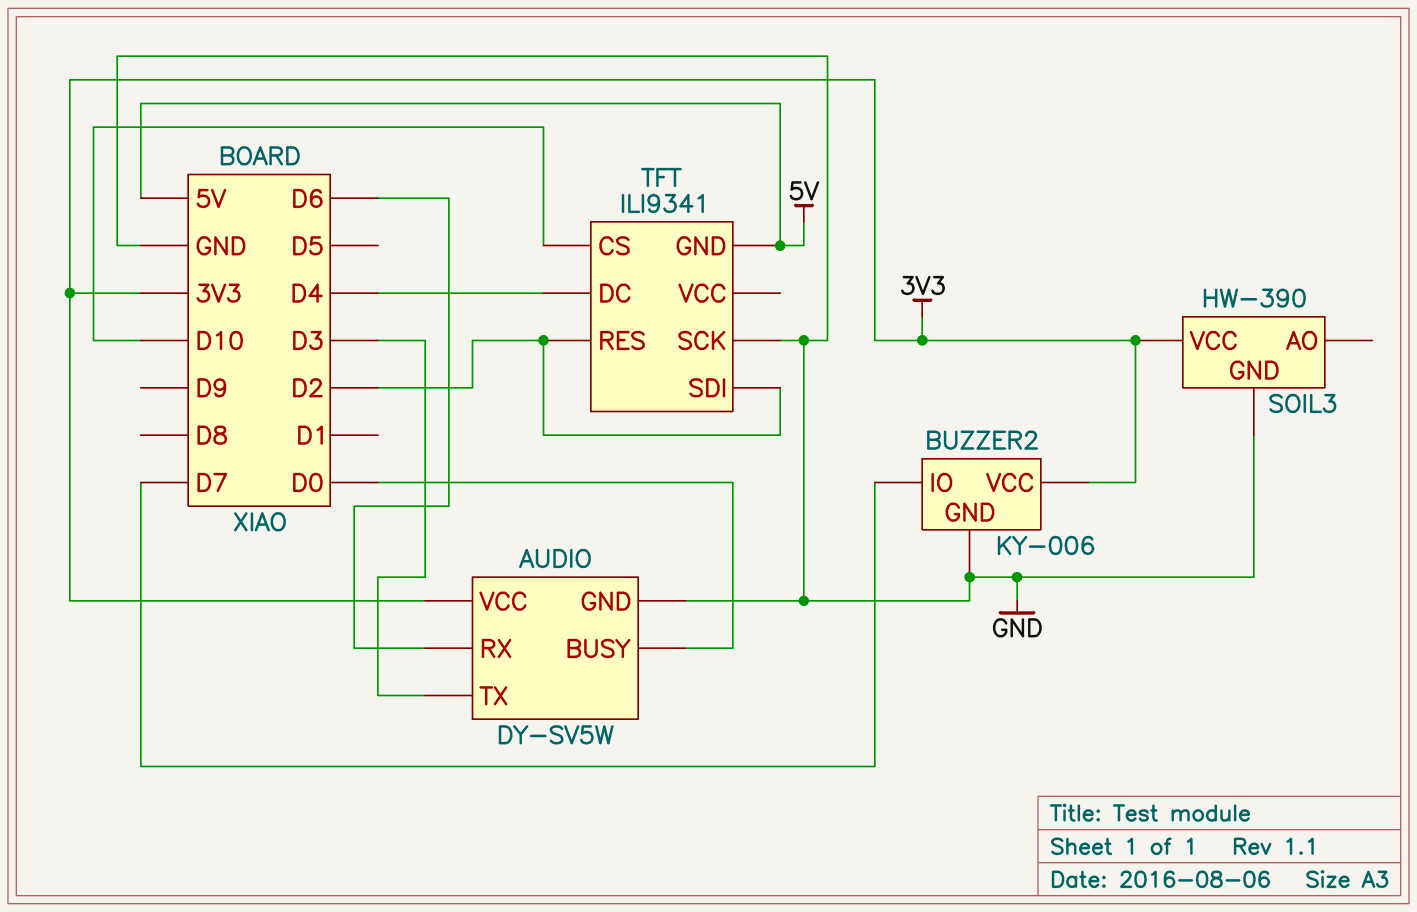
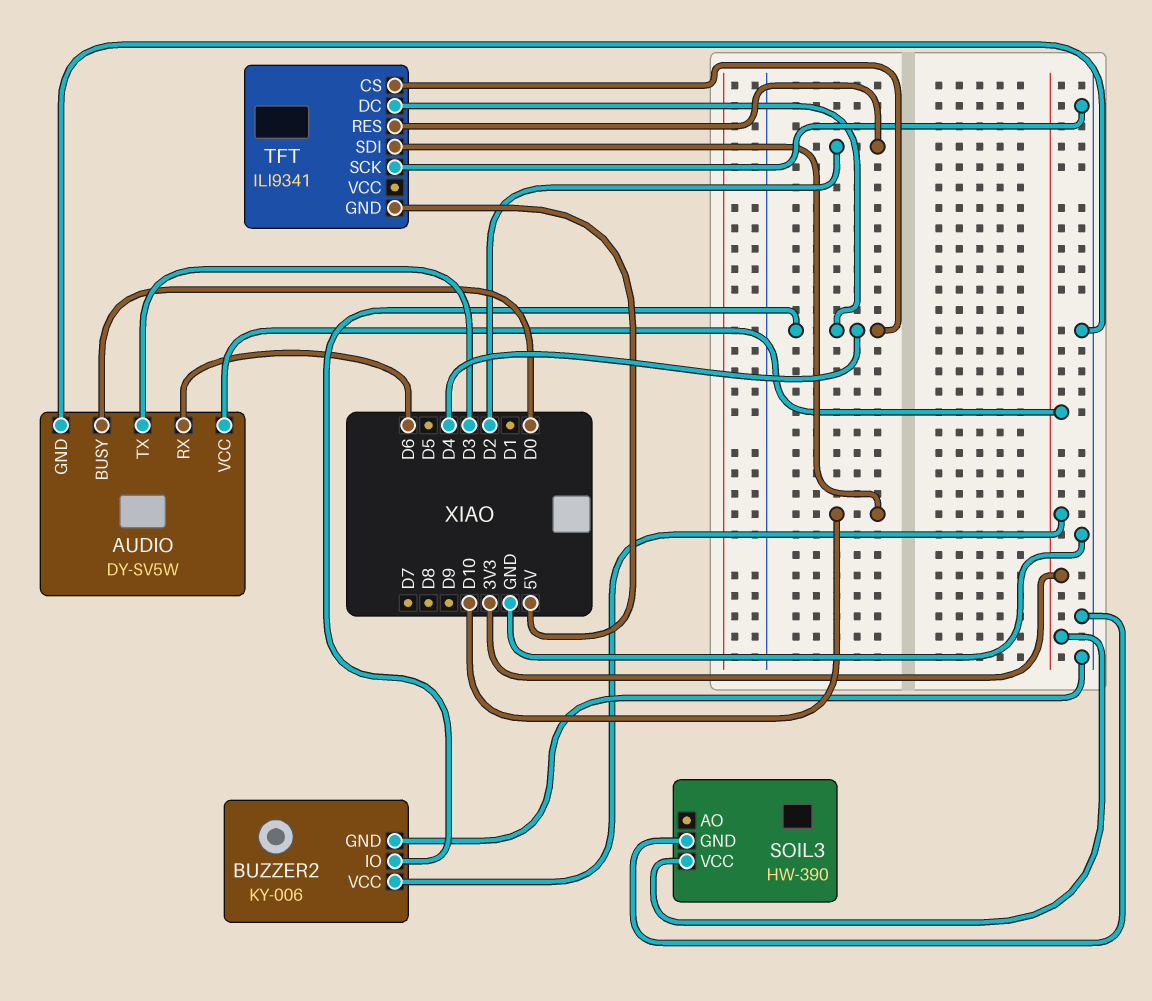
BUZZER2 pin IO: D7 -> D4
TFT pin CS: D10 -> D4
TFT pin SDI: D2 -> D10

